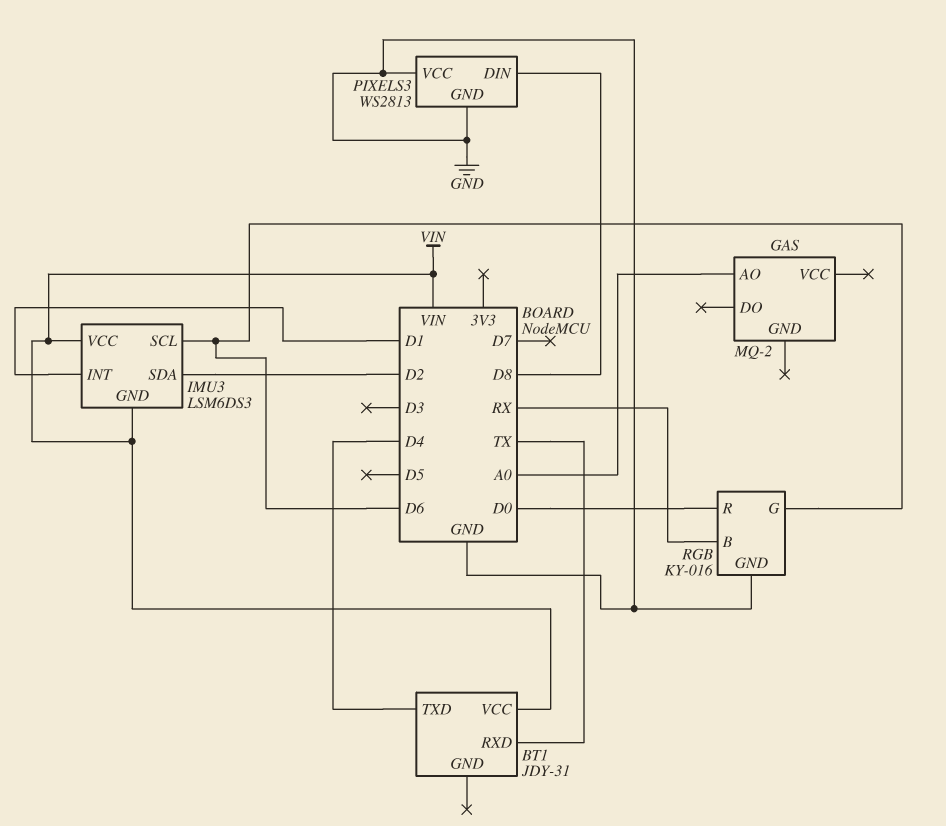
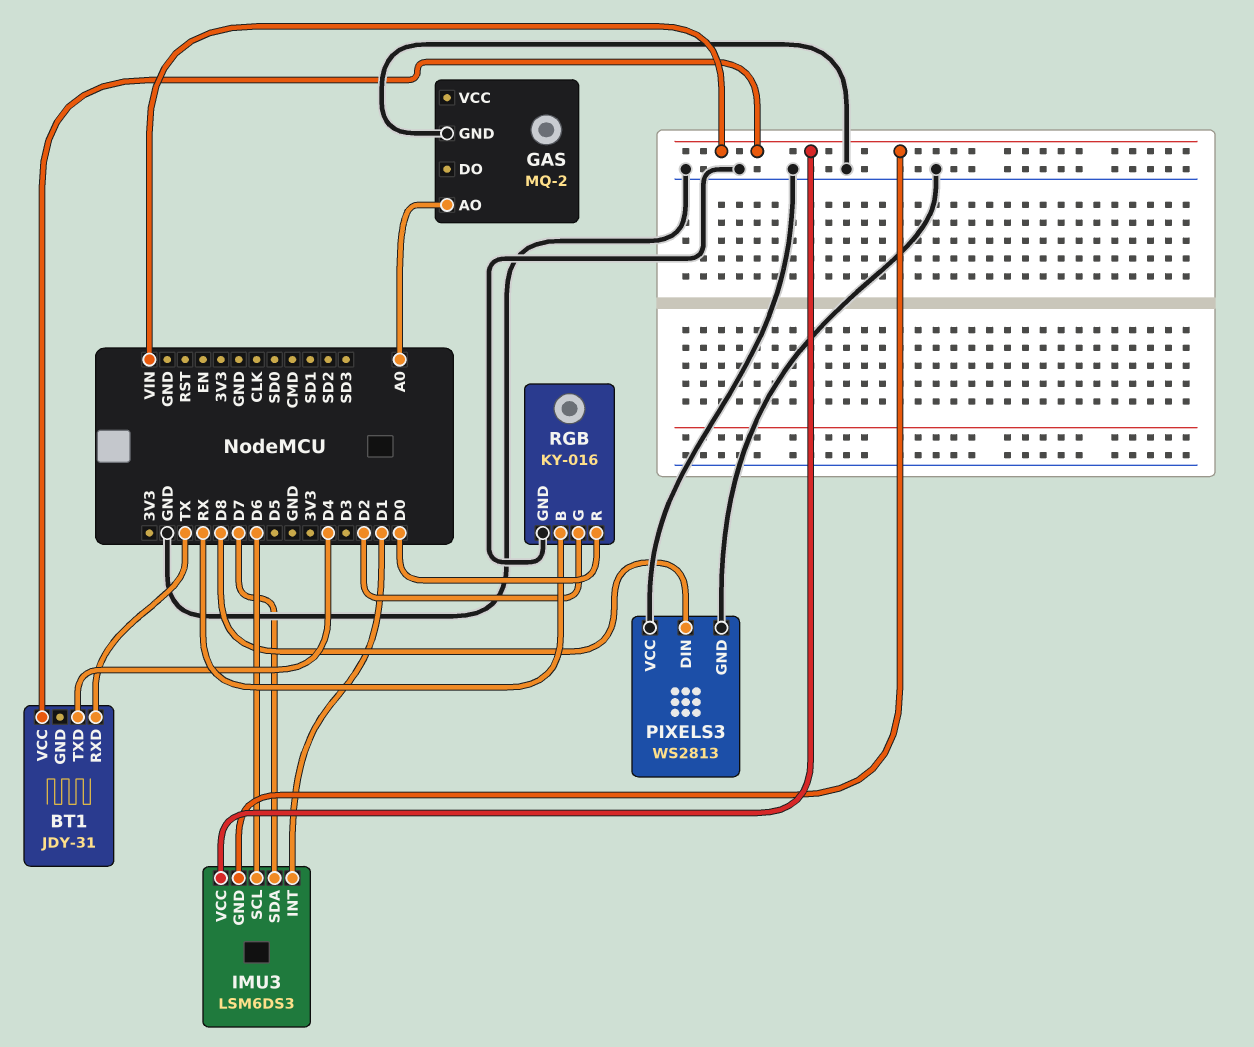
GAS pin GND: none -> GND
IMU3 pin SDA: D2 -> D7
RGB pin G: D6 -> D2

